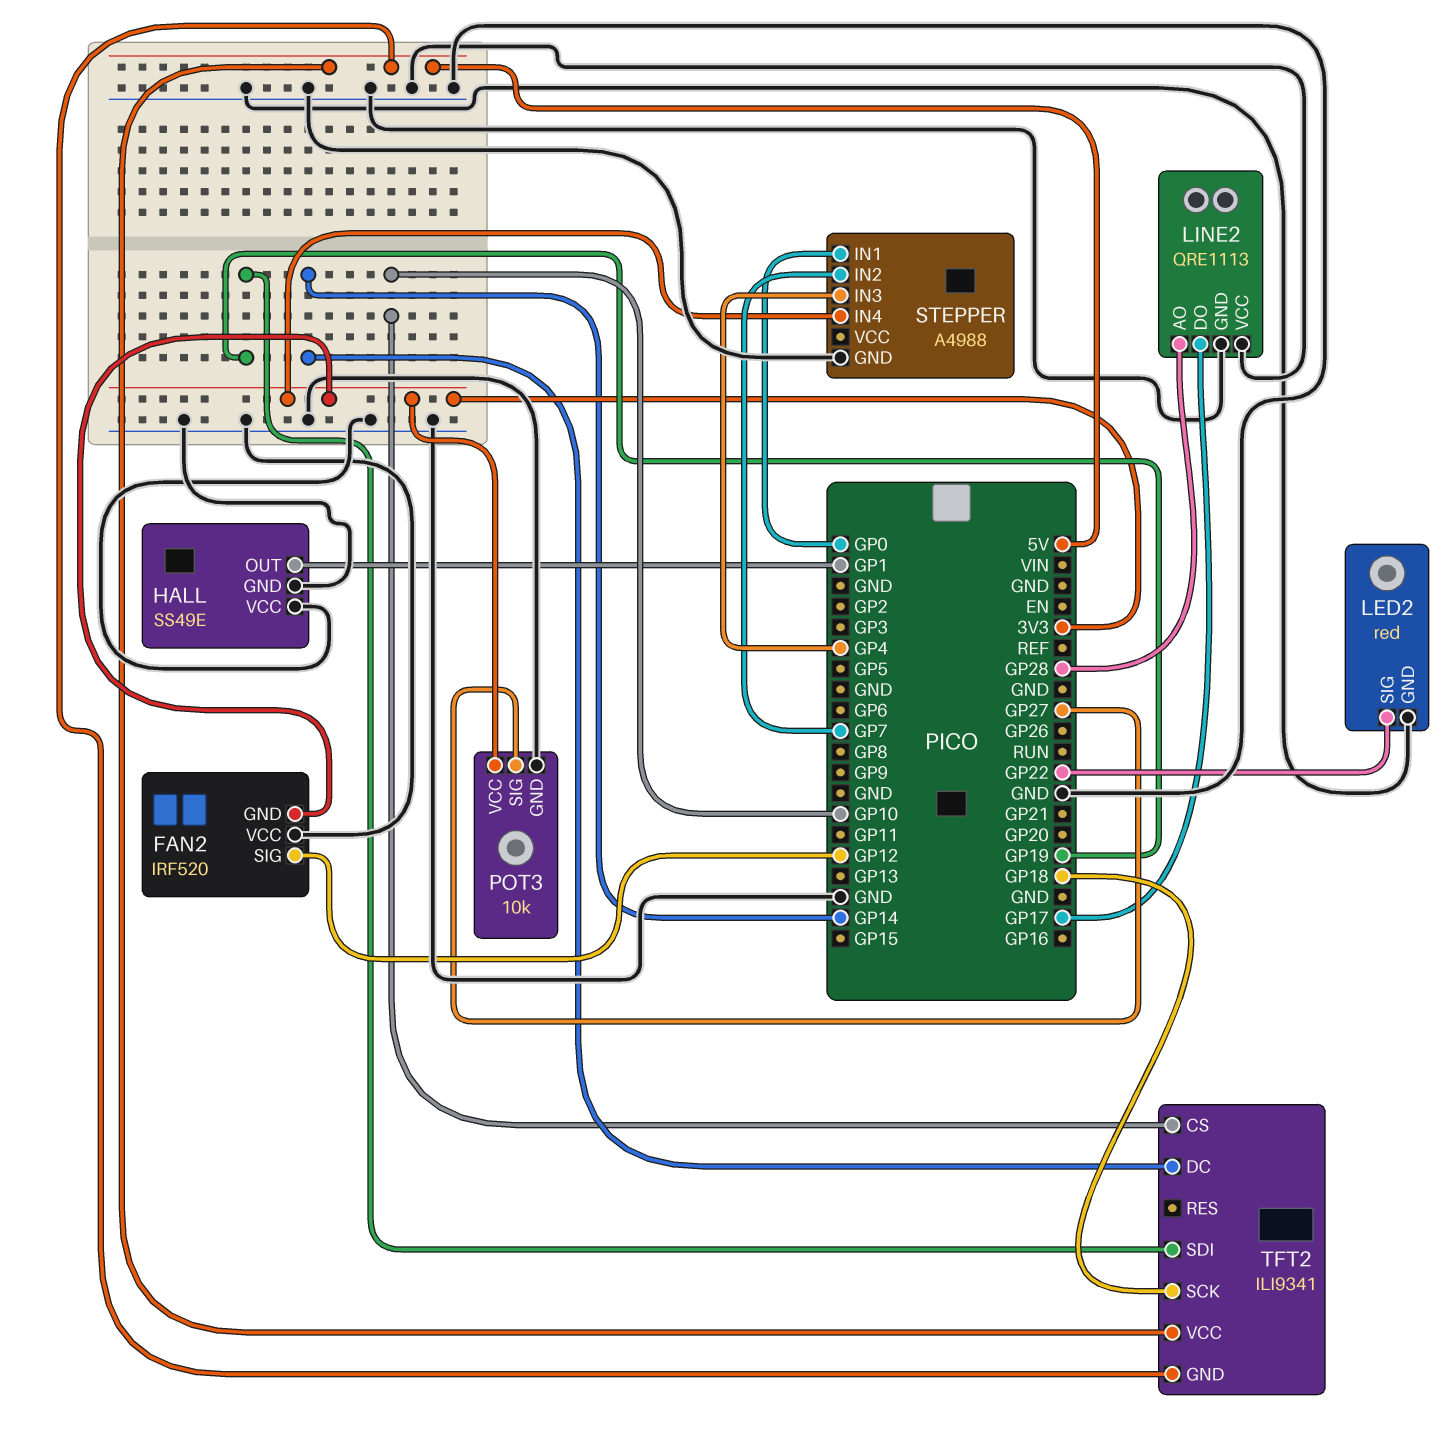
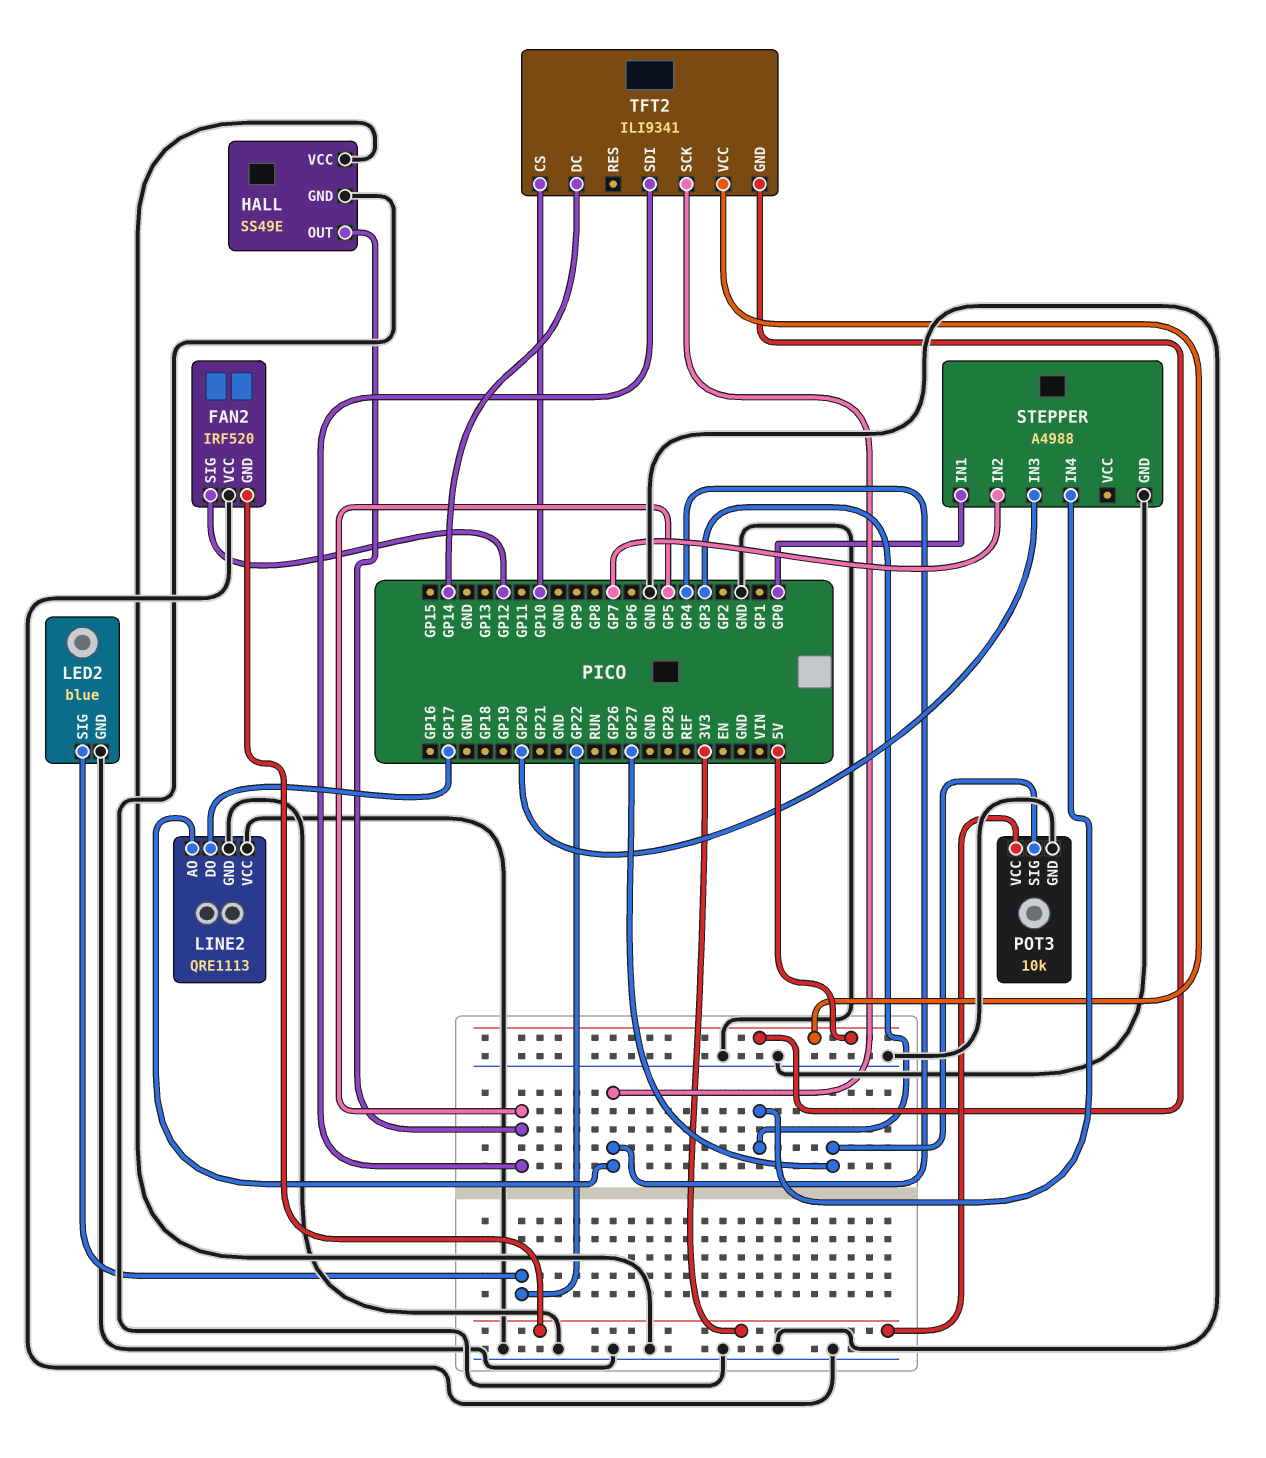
HALL pin OUT: GP1 -> GP5
LED2: red -> blue
LINE2 pin AO: GP28 -> GP4
STEPPER pin IN3: GP4 -> GP20
STEPPER pin IN4: 3V3 -> GP3
TFT2 pin SCK: GP18 -> GP4
TFT2 pin SDI: GP19 -> GP5

